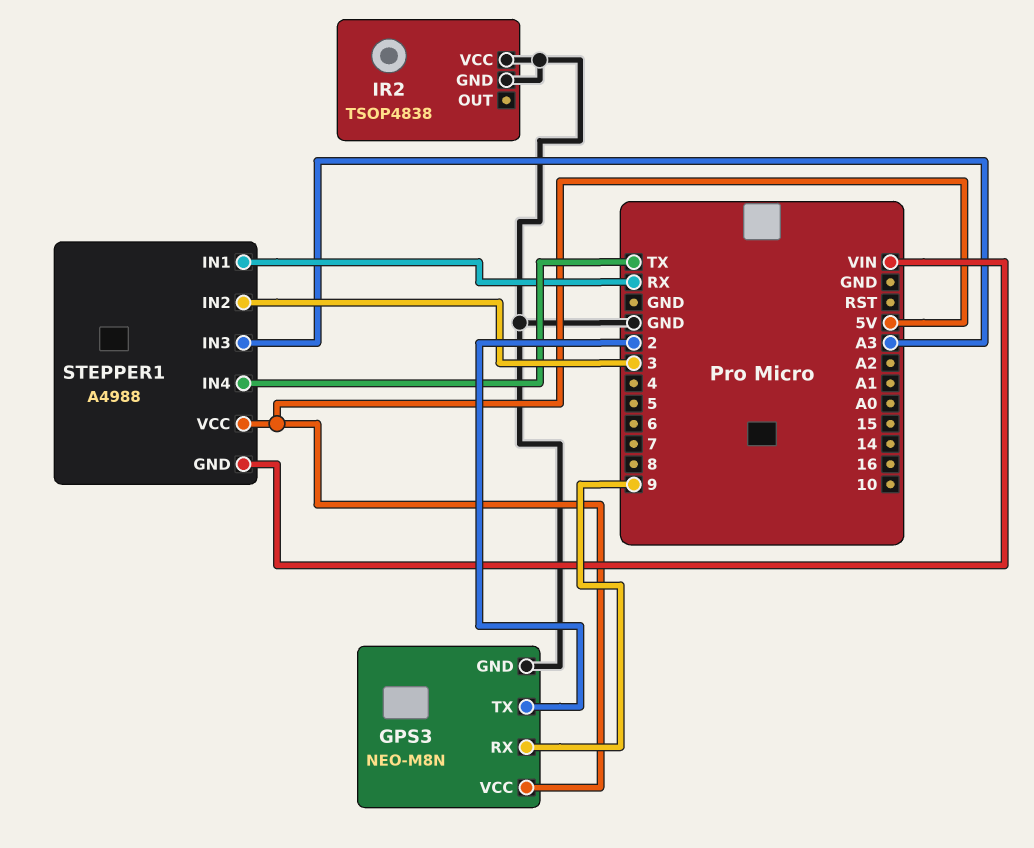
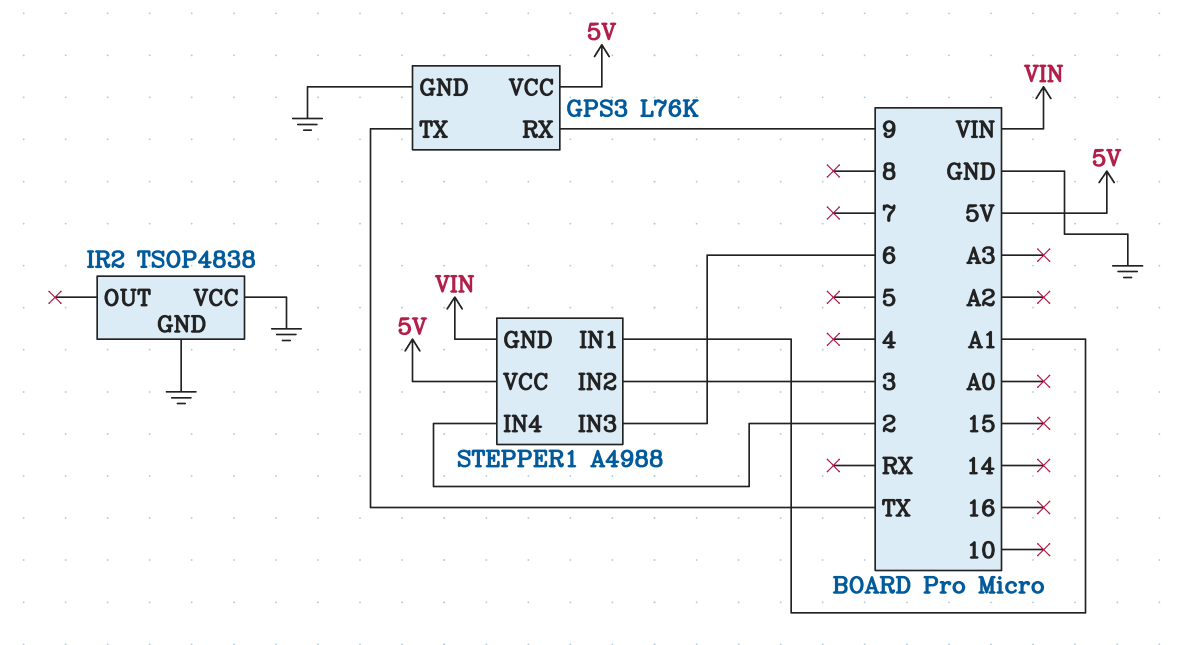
GPS3: NEO-M8N -> L76K
GPS3 pin TX: 2 -> TX
STEPPER1 pin IN1: RX -> A1
STEPPER1 pin IN3: A3 -> 6
STEPPER1 pin IN4: TX -> 2

